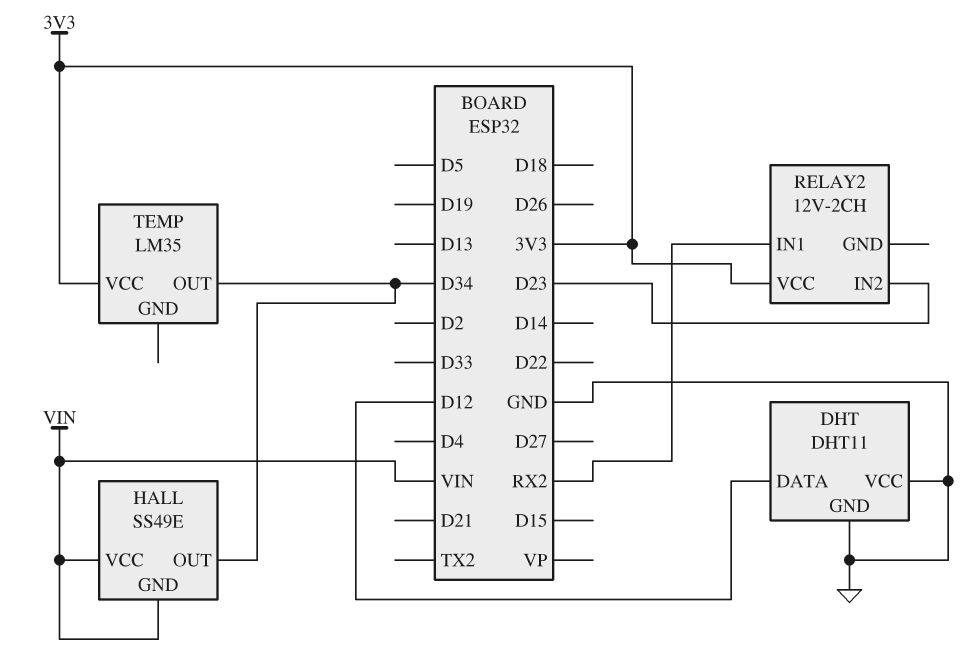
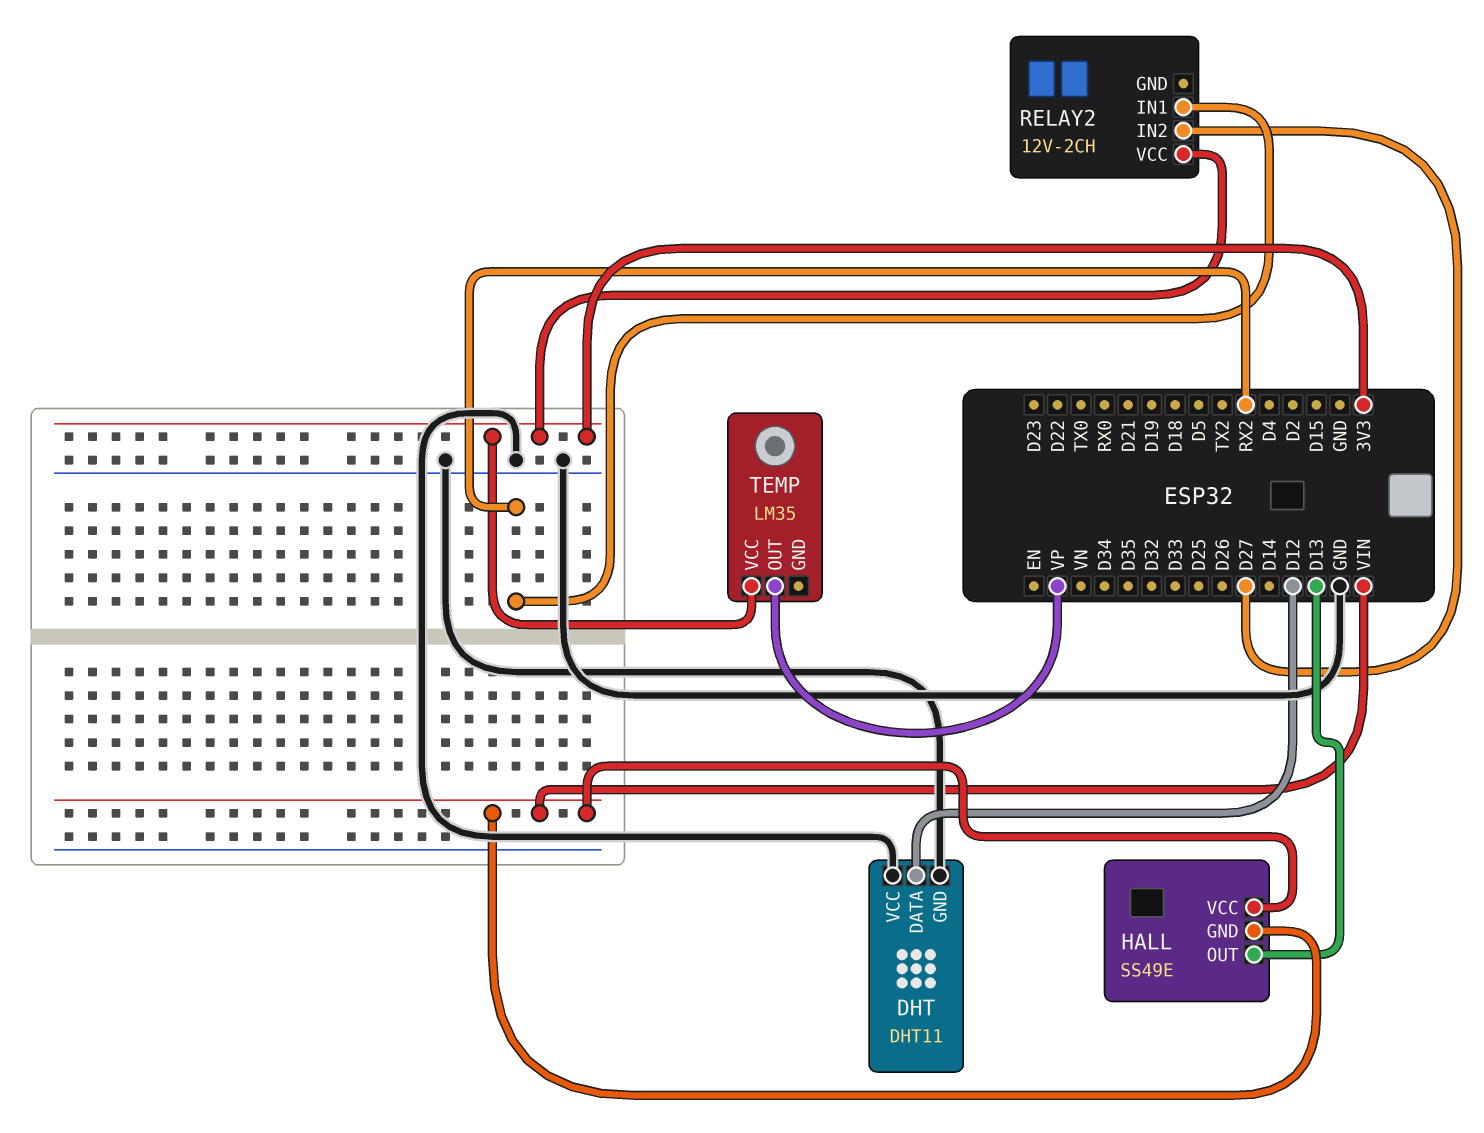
HALL pin OUT: D34 -> D13
RELAY2 pin IN2: D23 -> D27
TEMP pin OUT: D34 -> VP

